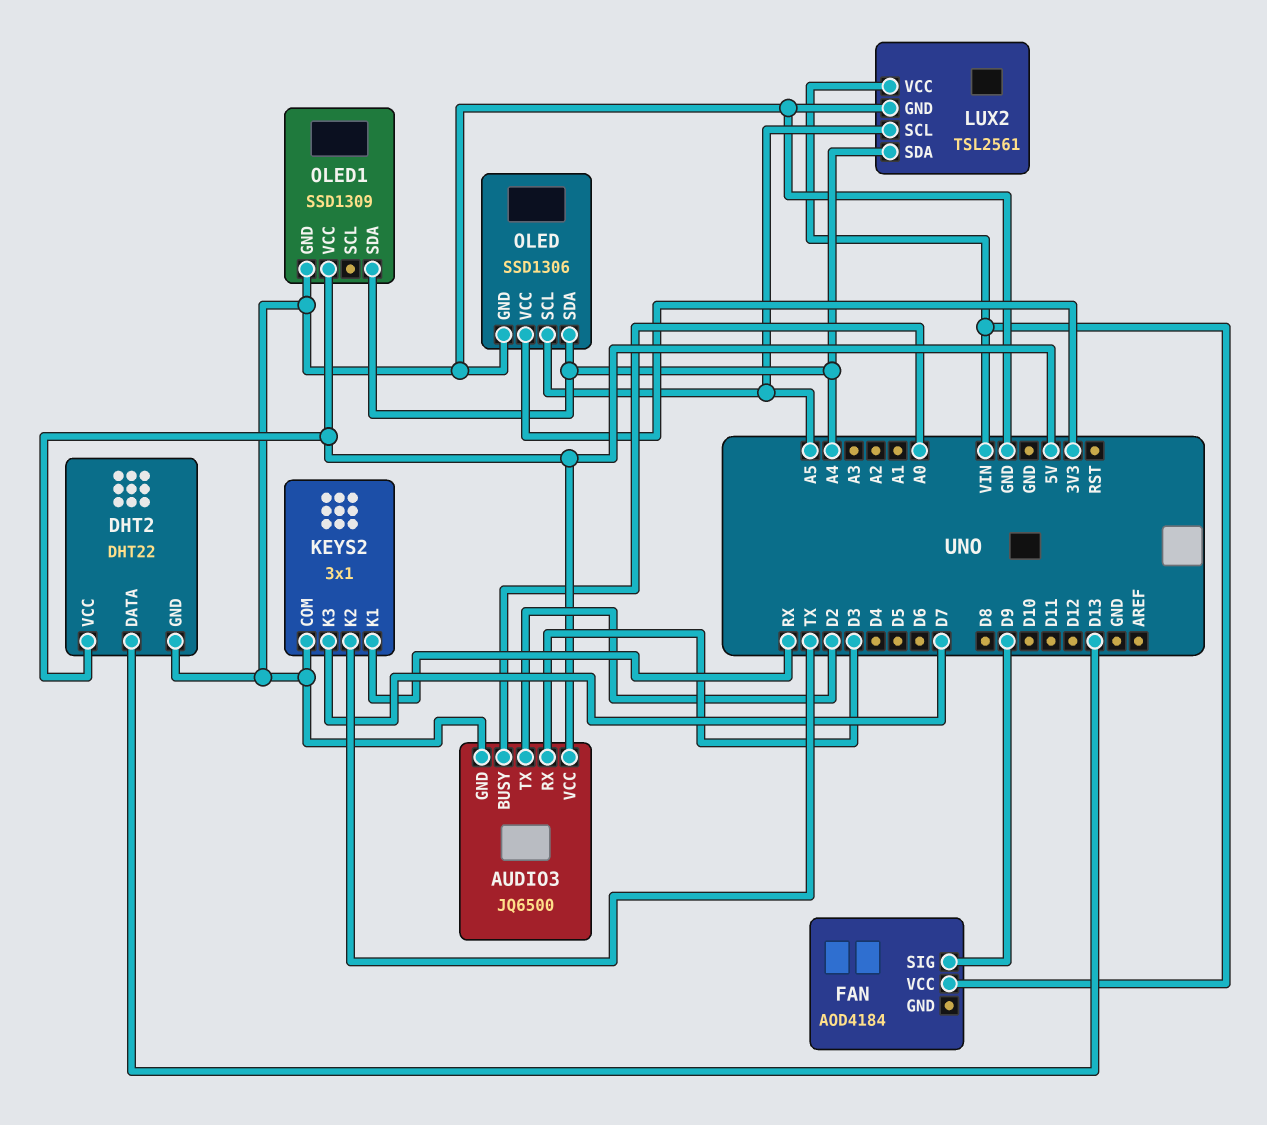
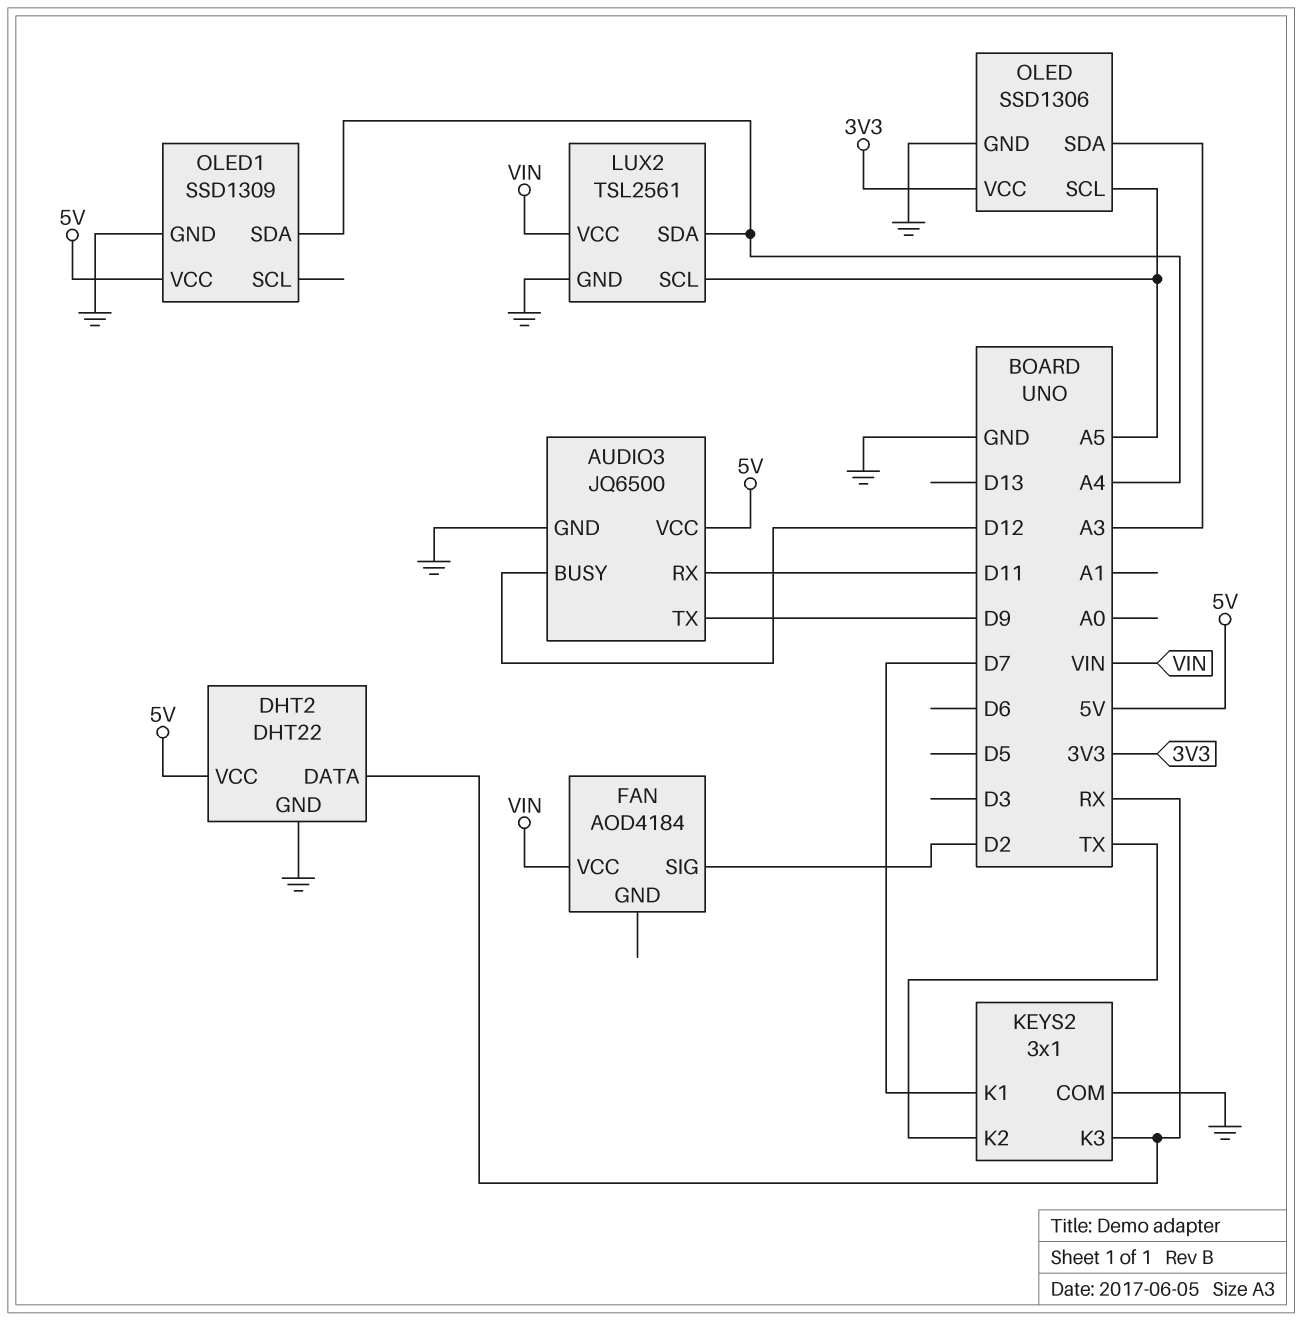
AUDIO3 pin BUSY: A0 -> D12
AUDIO3 pin RX: D3 -> D11
AUDIO3 pin TX: D2 -> D9
DHT2 pin DATA: D13 -> RX
FAN pin SIG: D9 -> D2
KEYS2 pin K1: RX -> D7
KEYS2 pin K3: D7 -> RX
OLED pin SDA: A4 -> A3

